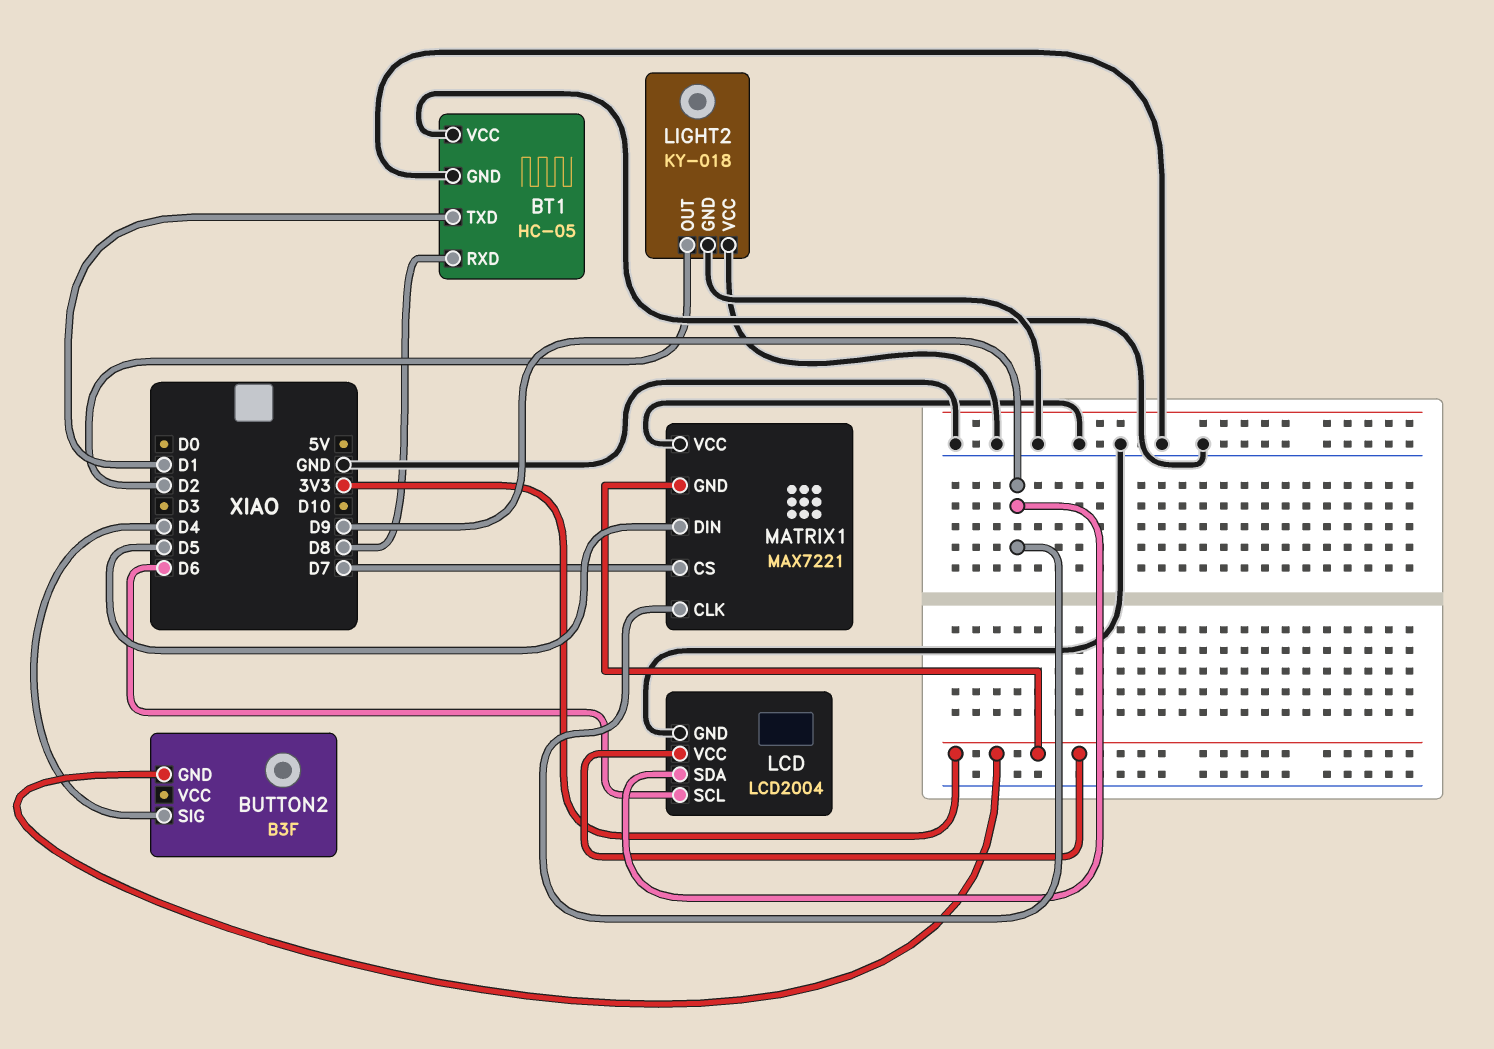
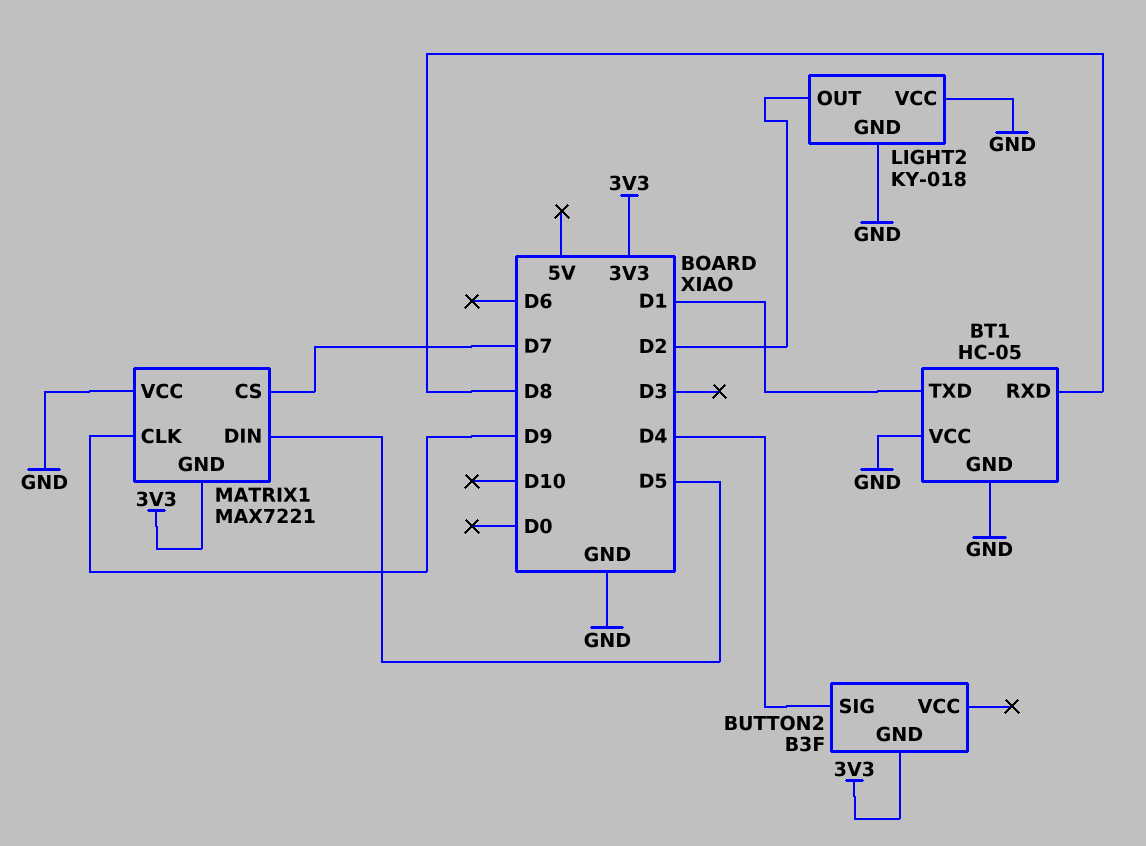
LCD: LCD2004 -> none
LCD pin GND: GND -> none
LCD pin SCL: D6 -> none
LCD pin SDA: D9 -> none
LCD pin VCC: 3V3 -> none

